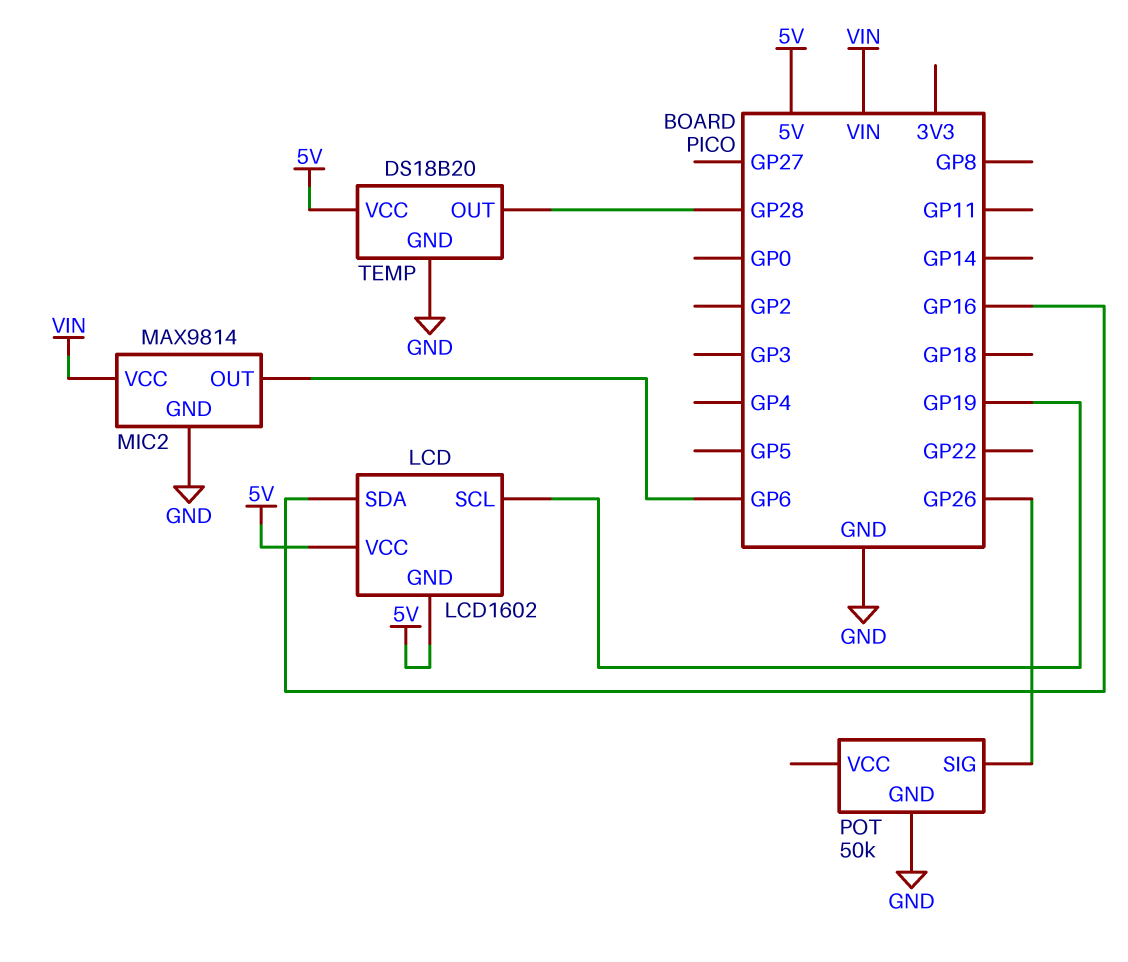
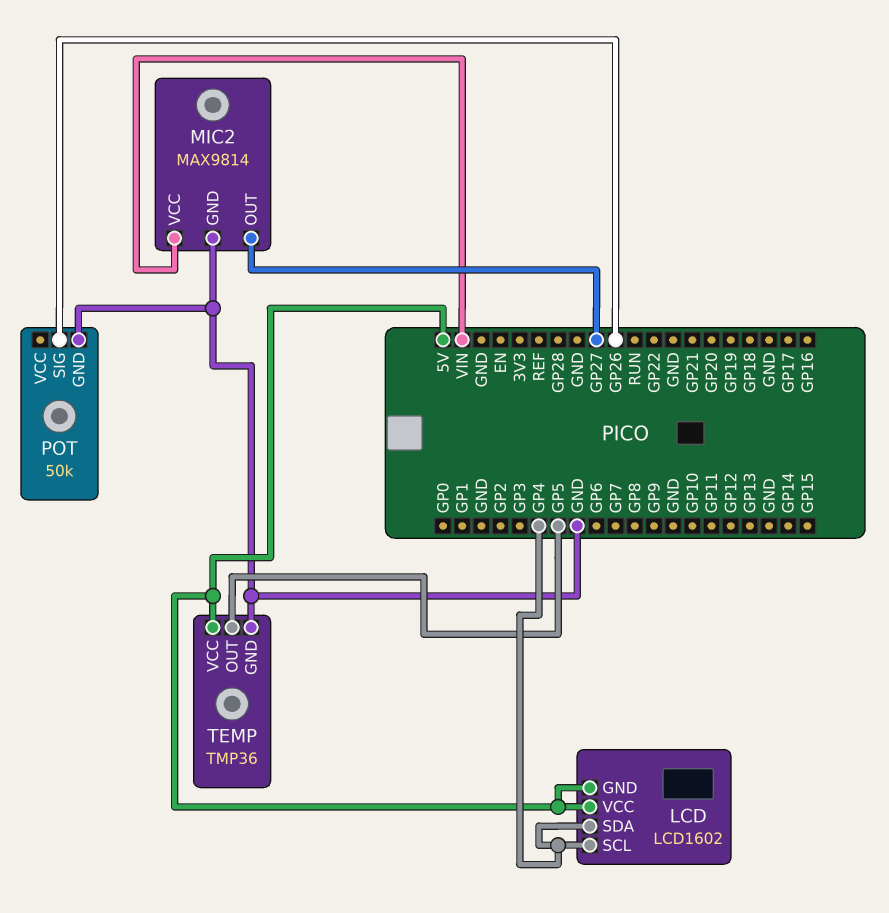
LCD pin SCL: GP19 -> GP4
LCD pin SDA: GP16 -> GP4
MIC2 pin OUT: GP6 -> GP27
TEMP: DS18B20 -> TMP36
TEMP pin OUT: GP28 -> GP5

